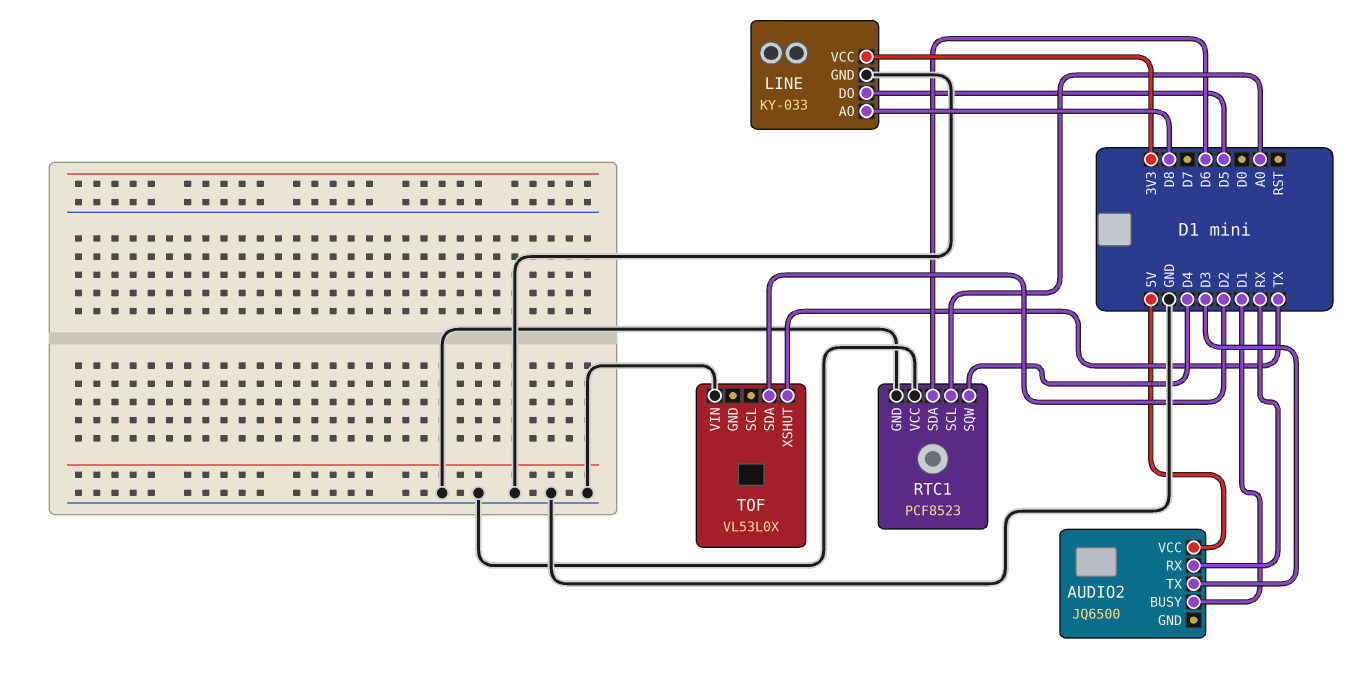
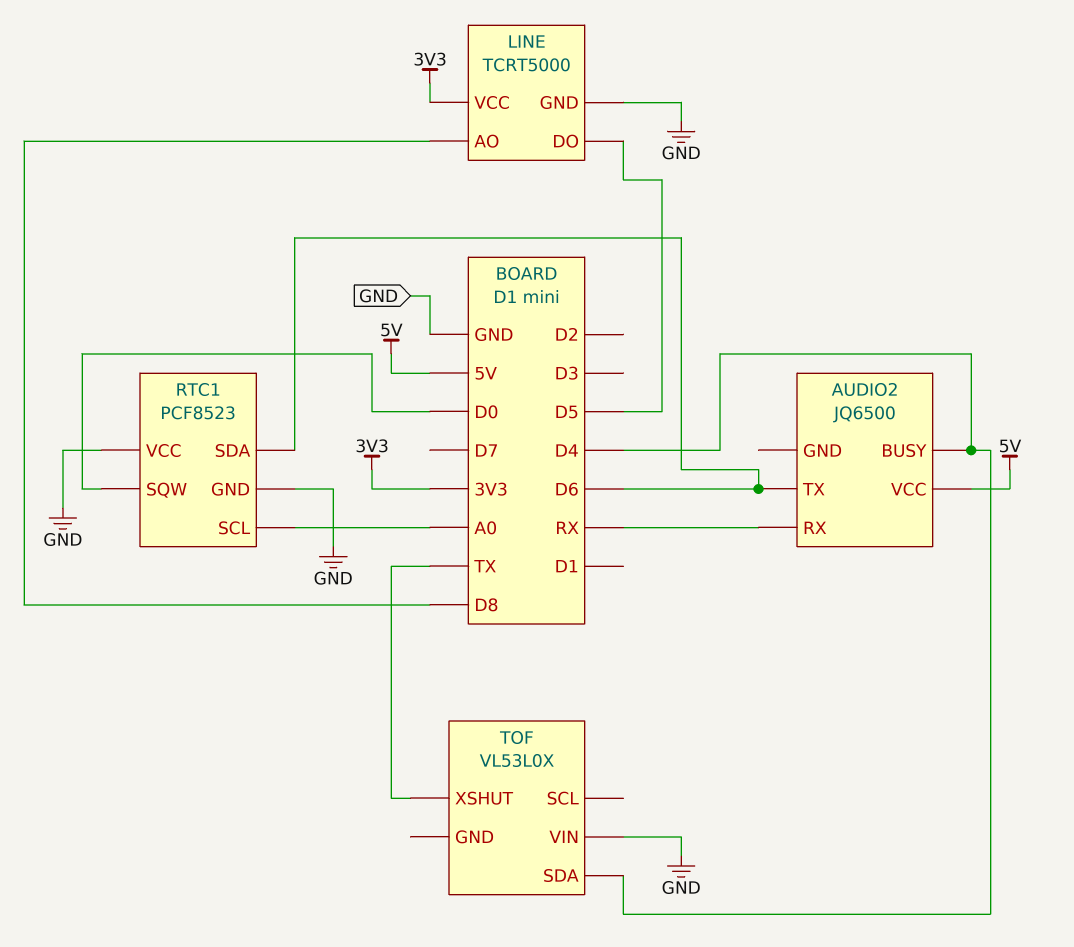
AUDIO2 pin BUSY: D1 -> D4
AUDIO2 pin TX: D3 -> D6
LINE: KY-033 -> TCRT5000
RTC1 pin SQW: D4 -> D0
TOF pin SDA: D2 -> D4

